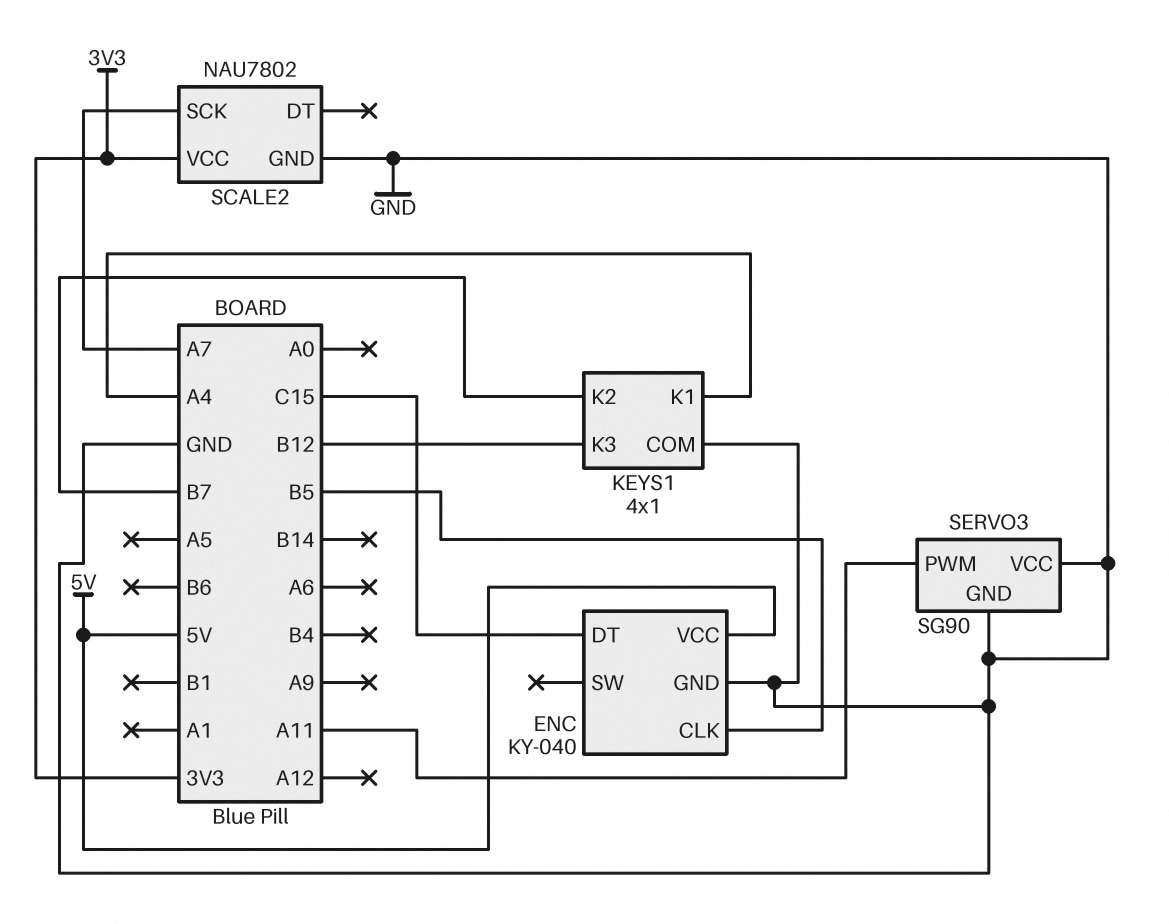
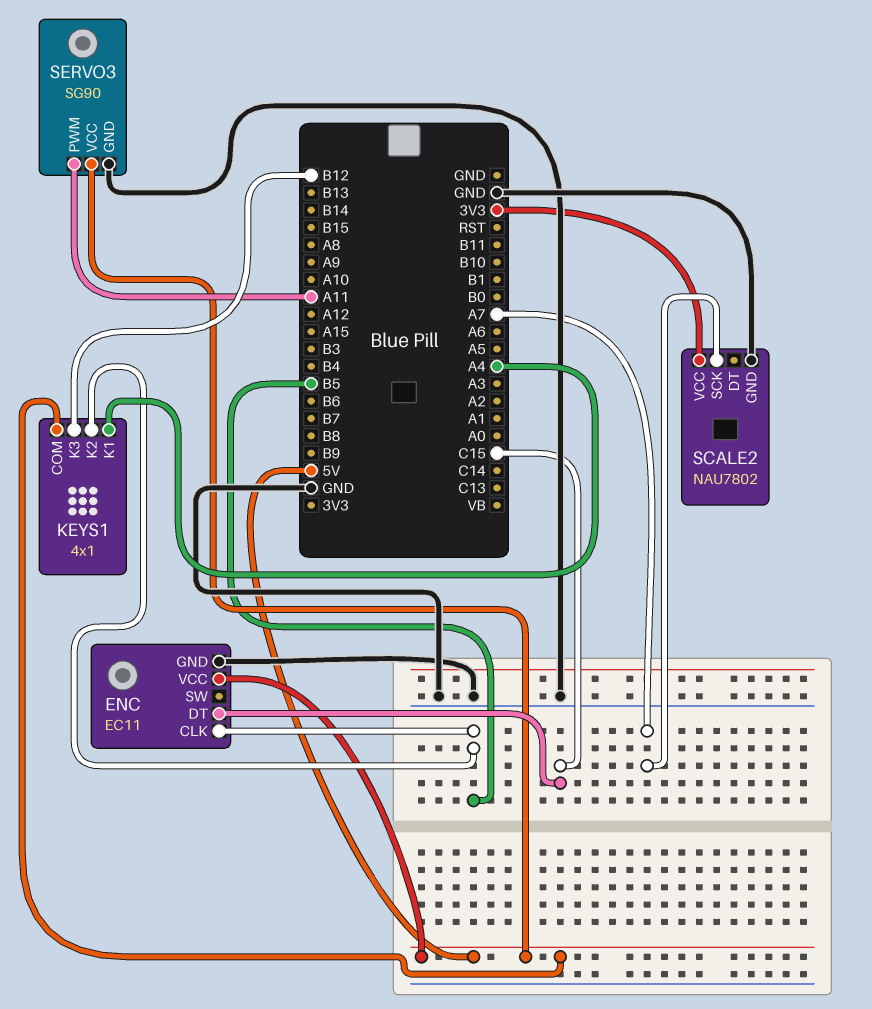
ENC: KY-040 -> EC11
KEYS1 pin COM: GND -> 5V
KEYS1 pin K2: B7 -> B5
SERVO3 pin VCC: GND -> 5V

